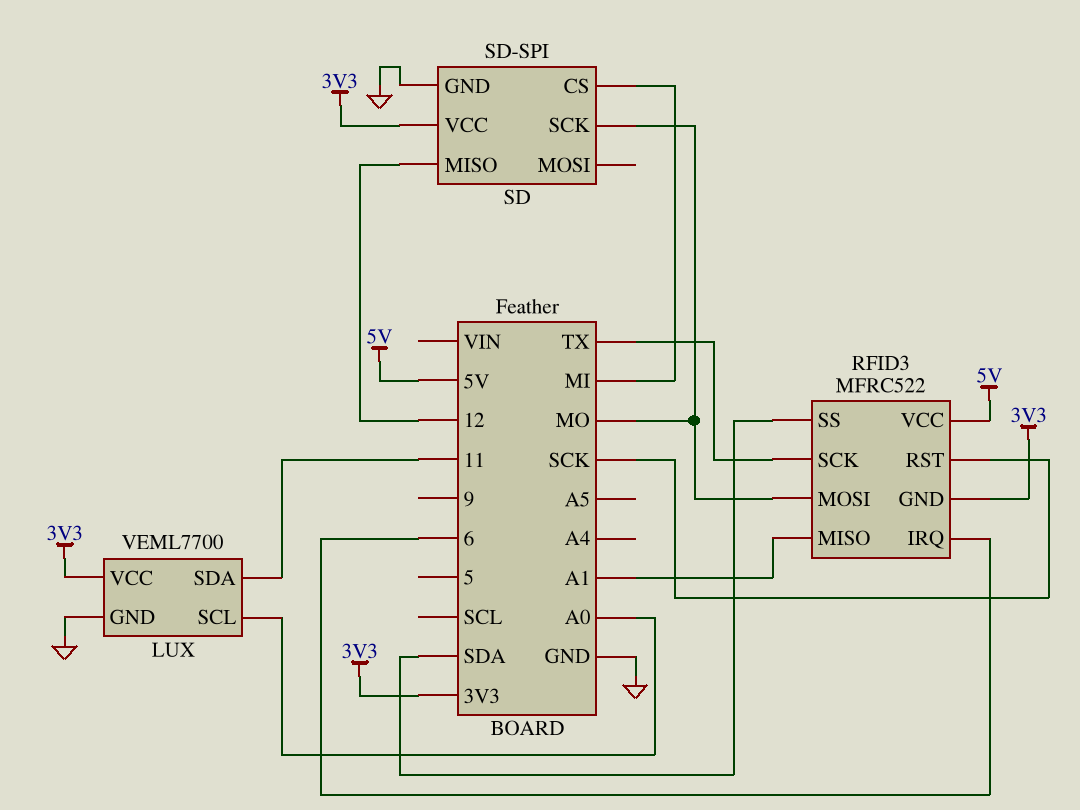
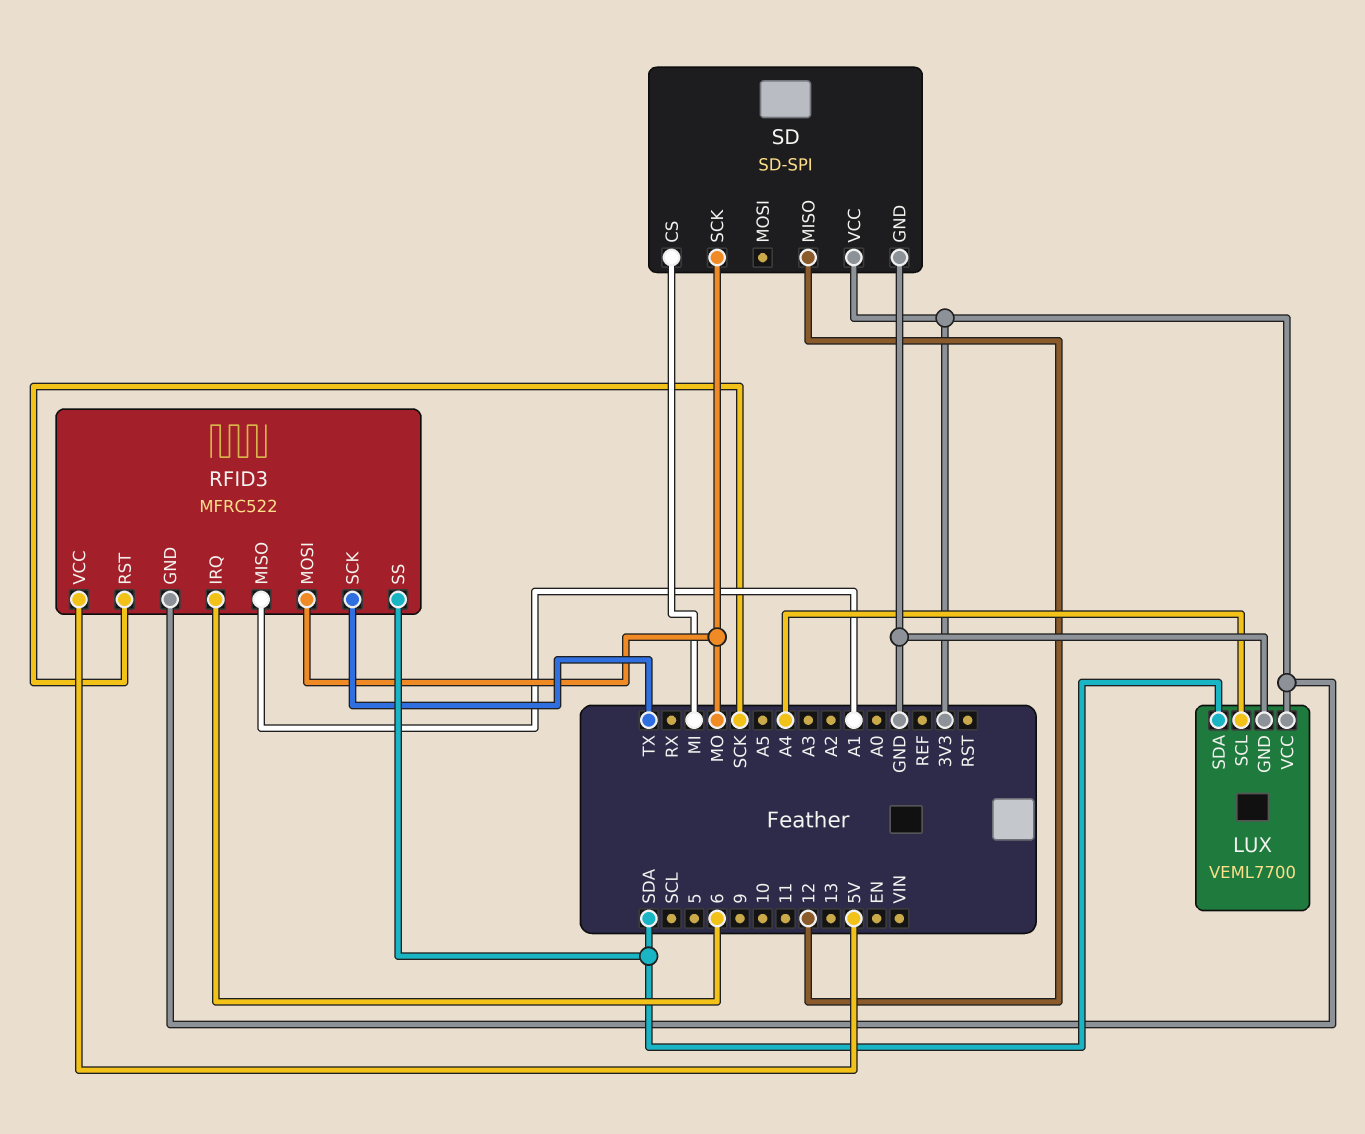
LUX pin SCL: A0 -> A4
LUX pin SDA: 11 -> SDA

